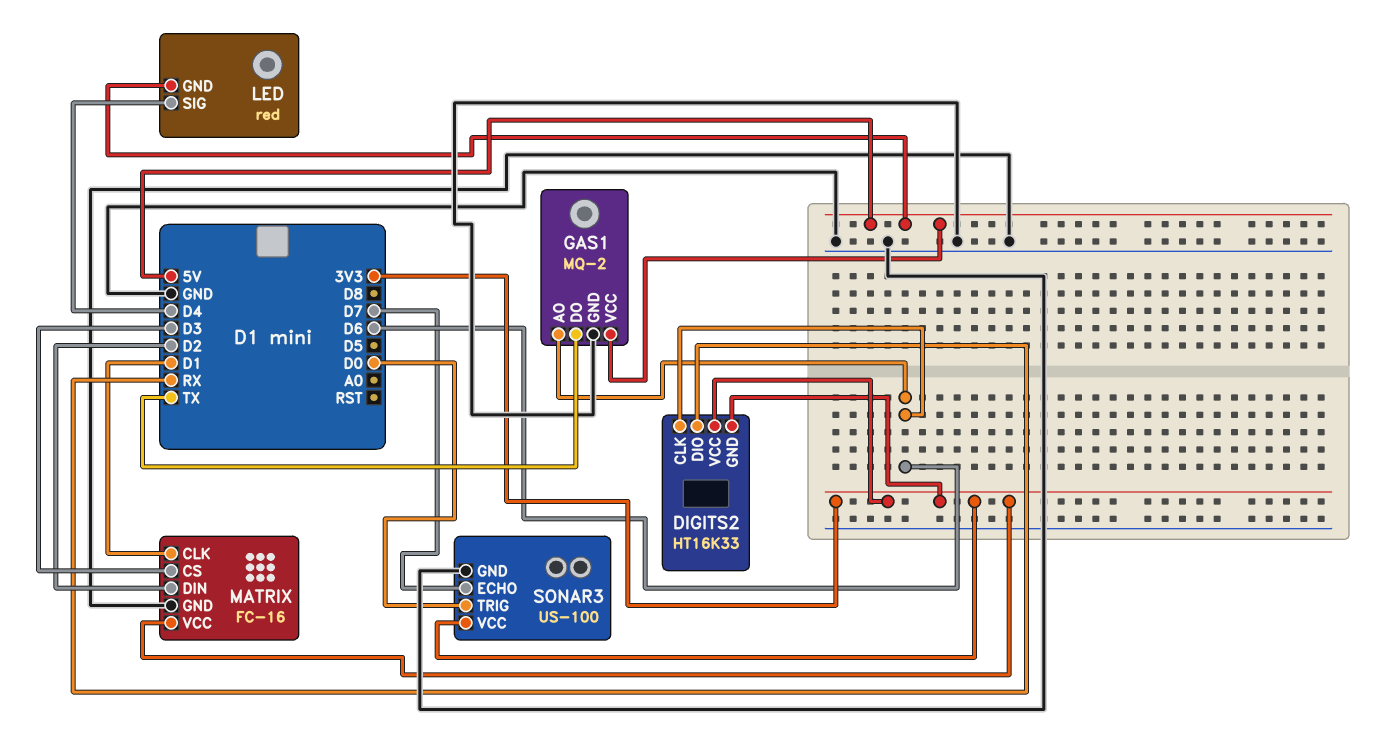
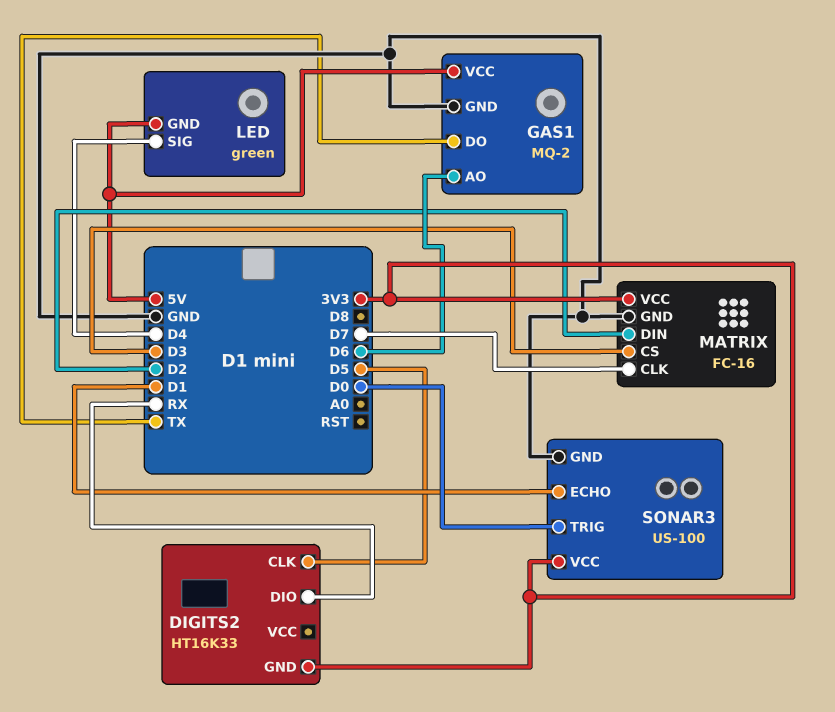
DIGITS2 pin CLK: D6 -> D5
DIGITS2 pin VCC: 3V3 -> none
LED: red -> green
MATRIX pin CLK: D1 -> D7
SONAR3 pin ECHO: D7 -> D1

